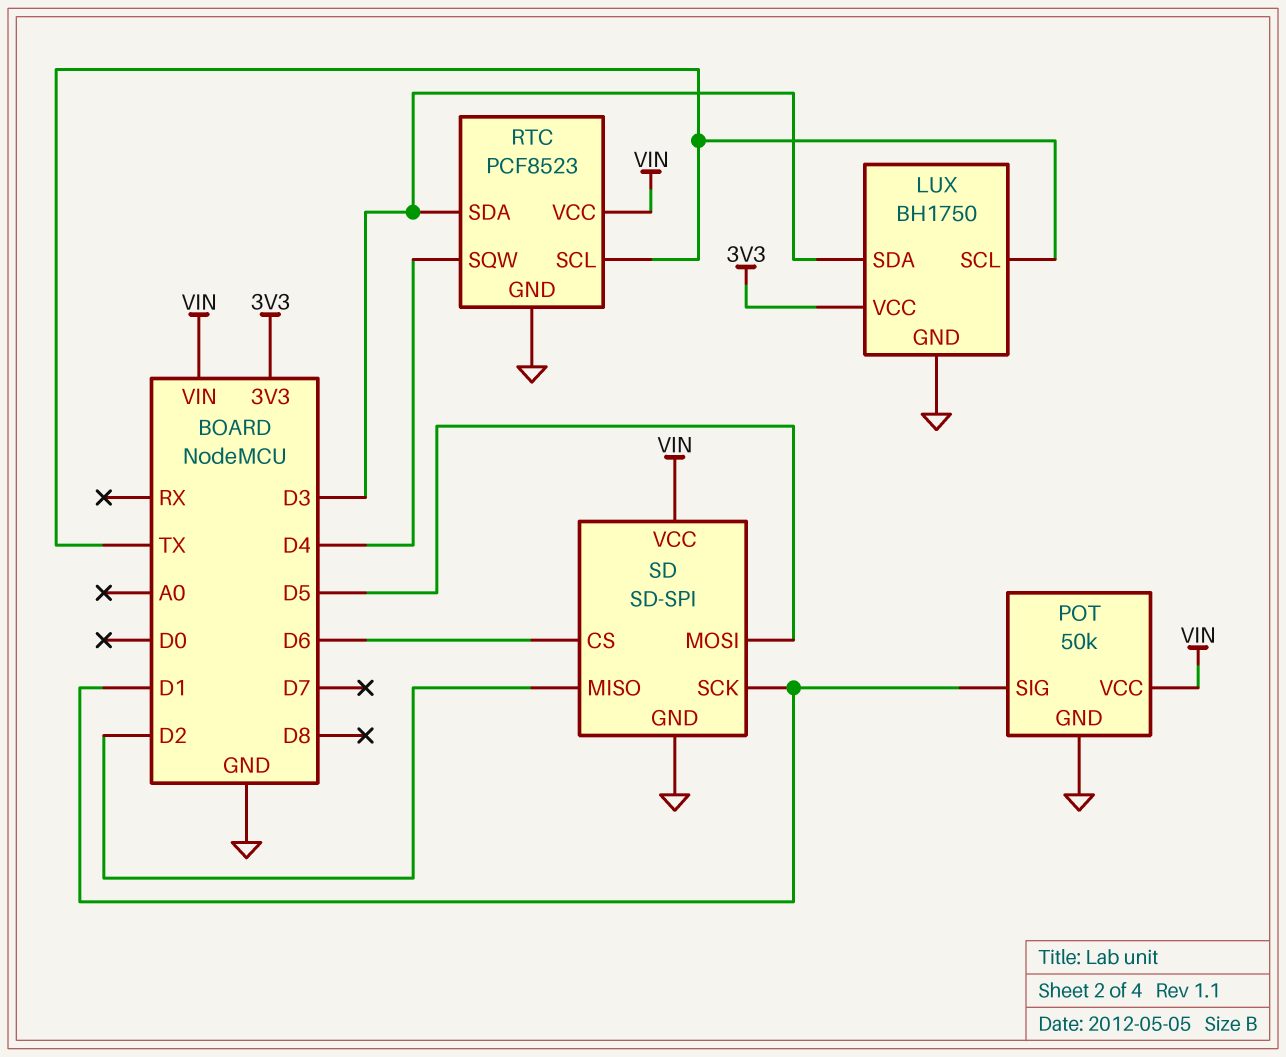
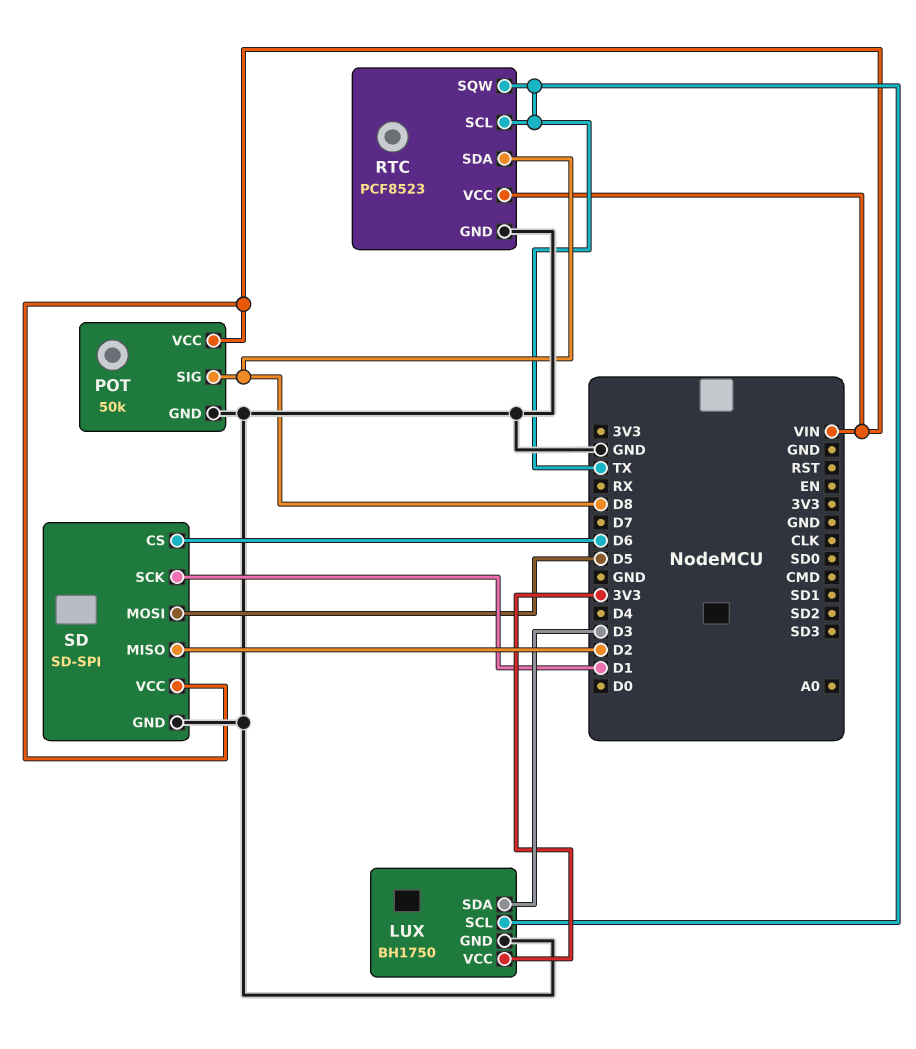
POT pin SIG: D1 -> D8
RTC pin SDA: D3 -> D8
RTC pin SQW: D4 -> TX

